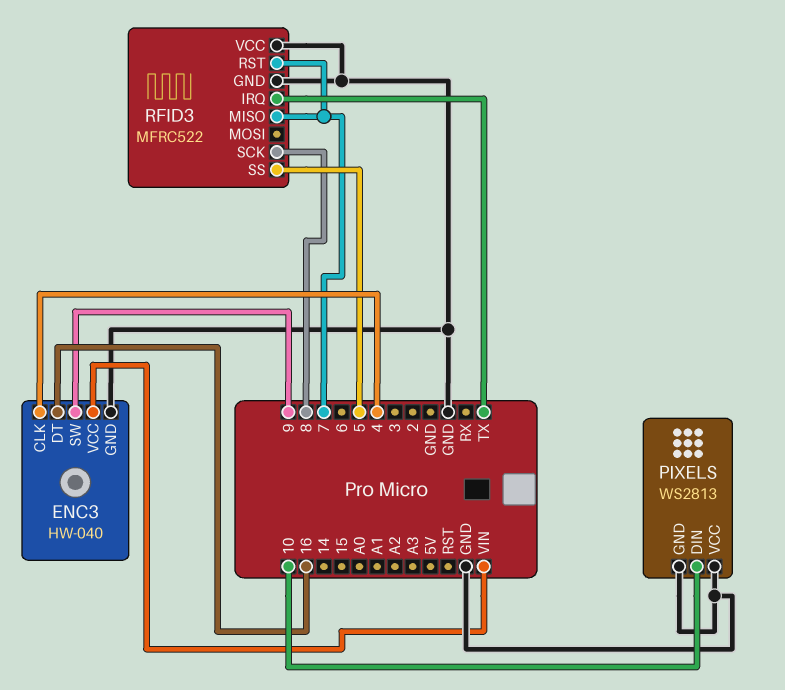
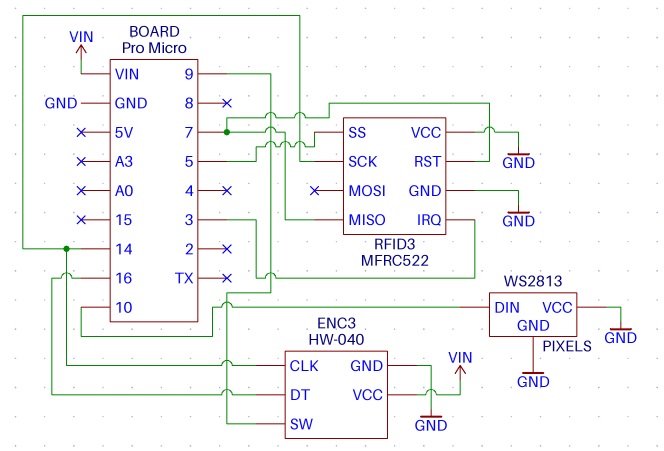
ENC3 pin CLK: 4 -> 14
RFID3 pin IRQ: TX -> 3
RFID3 pin SCK: 8 -> 14

